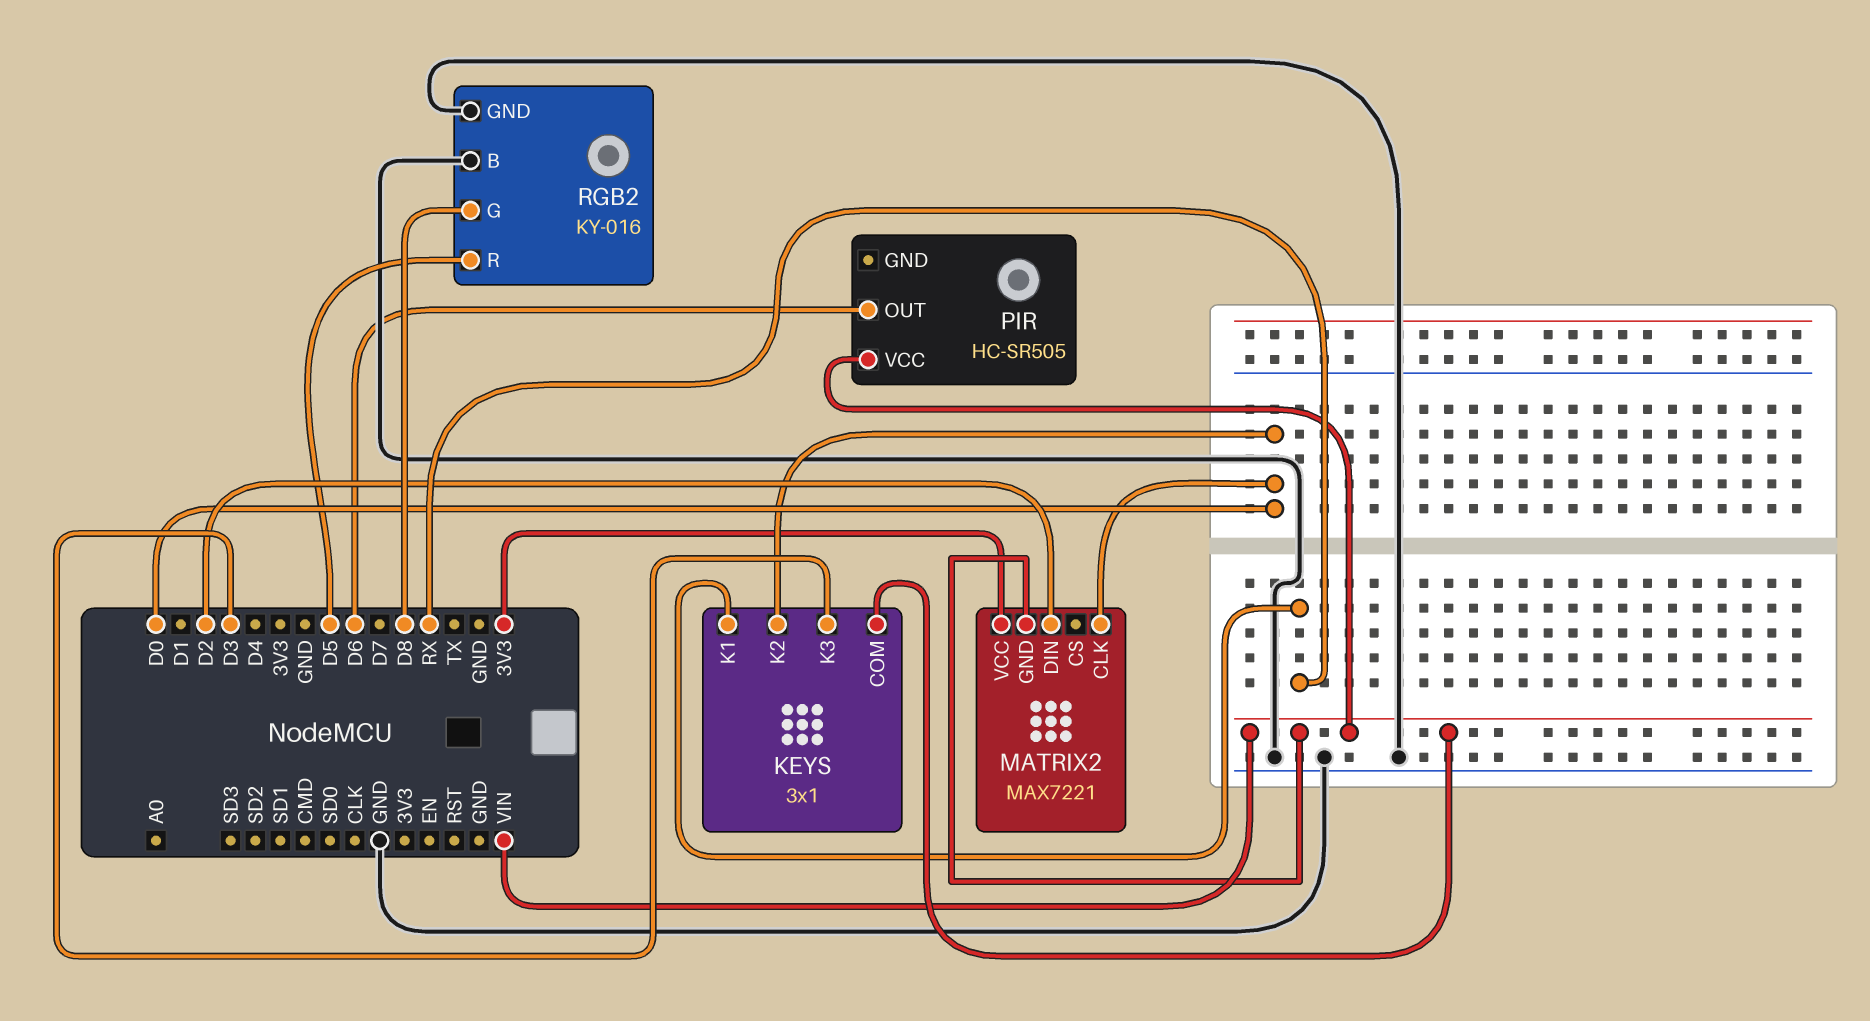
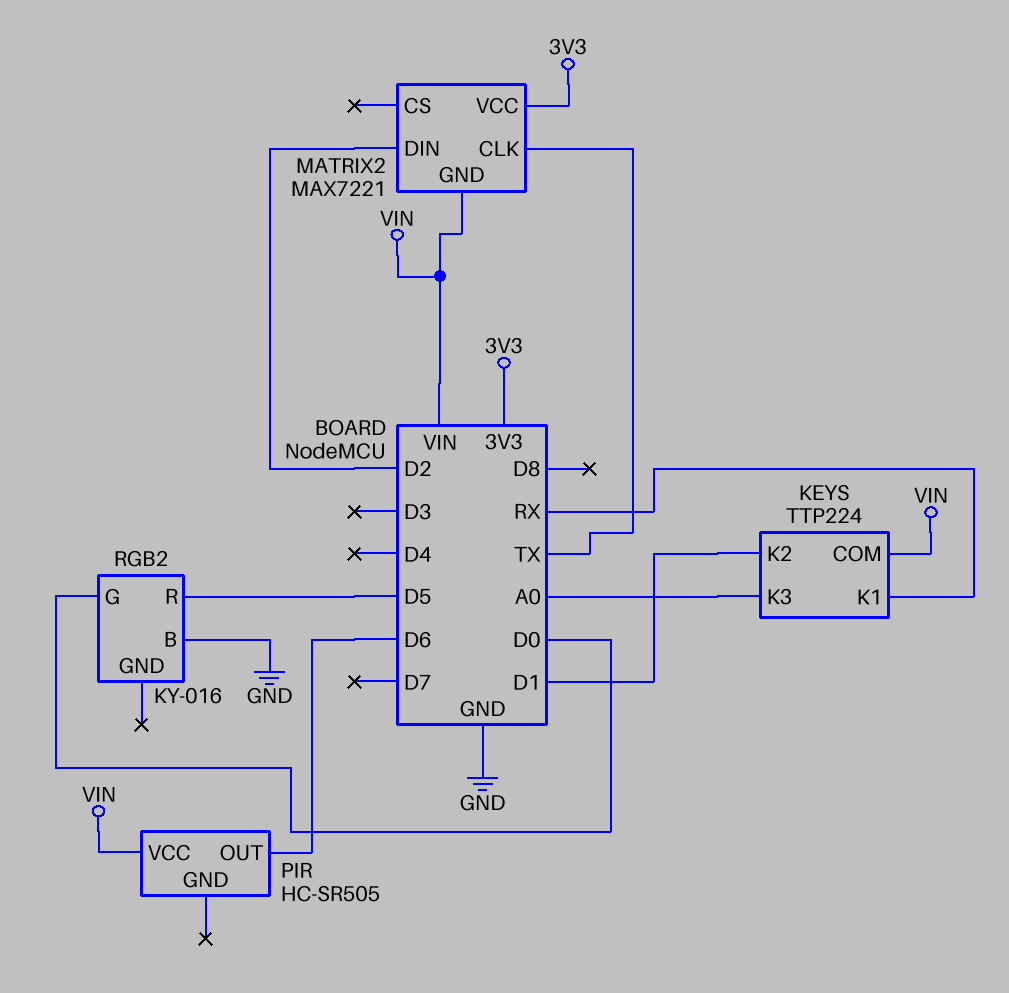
KEYS: 3x1 -> TTP224
KEYS pin K2: D0 -> D1
KEYS pin K3: D3 -> A0
MATRIX2 pin CLK: D0 -> TX
RGB2 pin G: D8 -> D0
RGB2 pin GND: GND -> none

